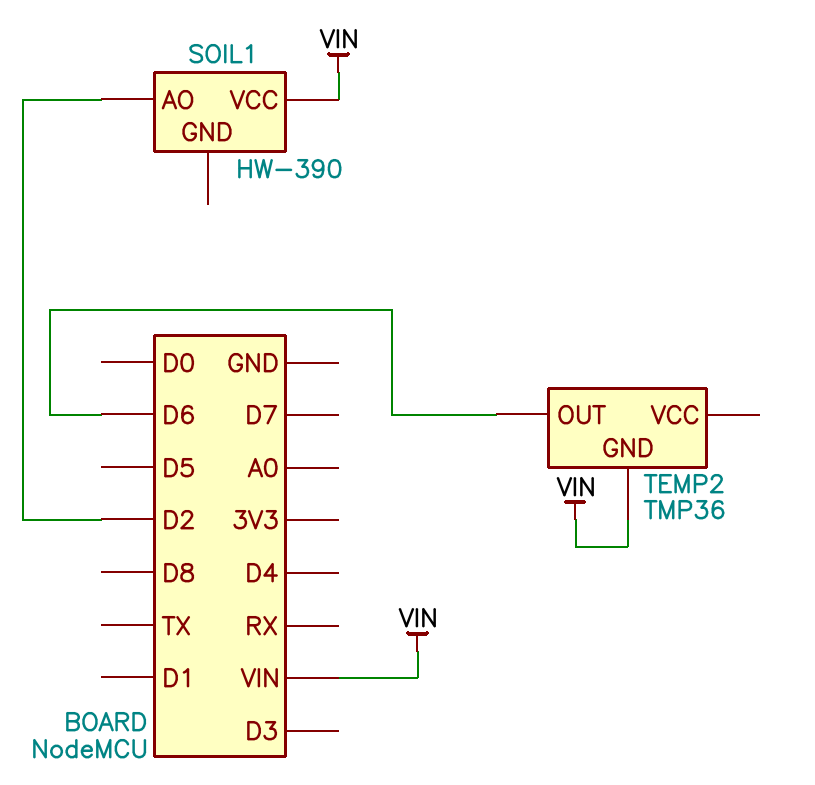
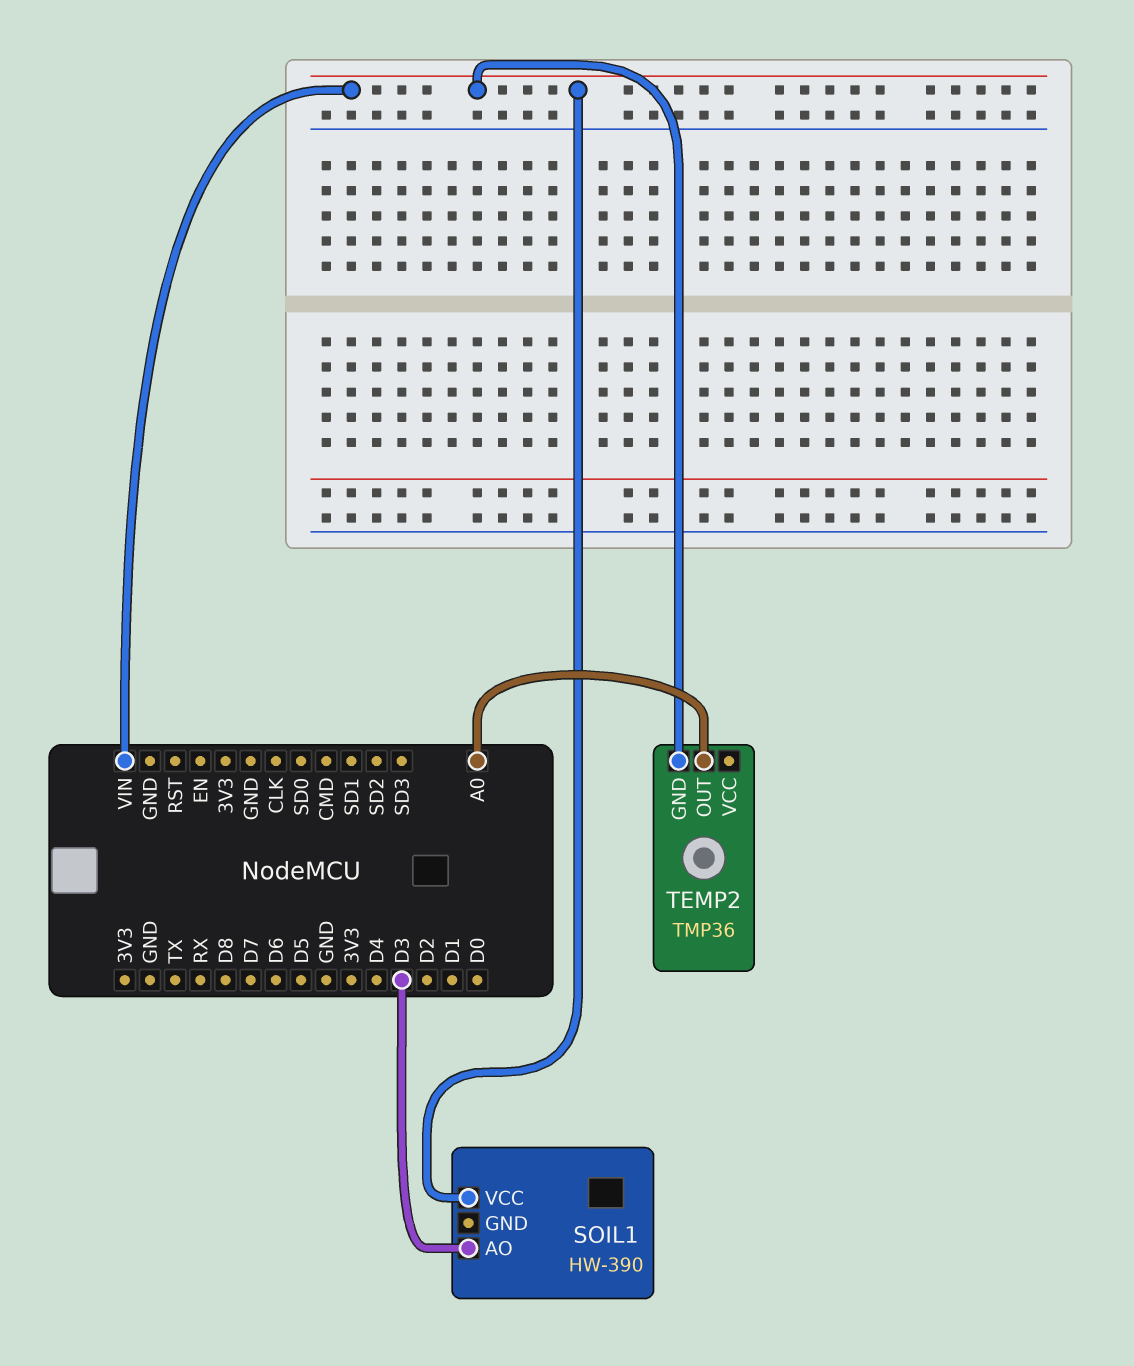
SOIL1 pin AO: D2 -> D3
TEMP2 pin OUT: D6 -> A0

